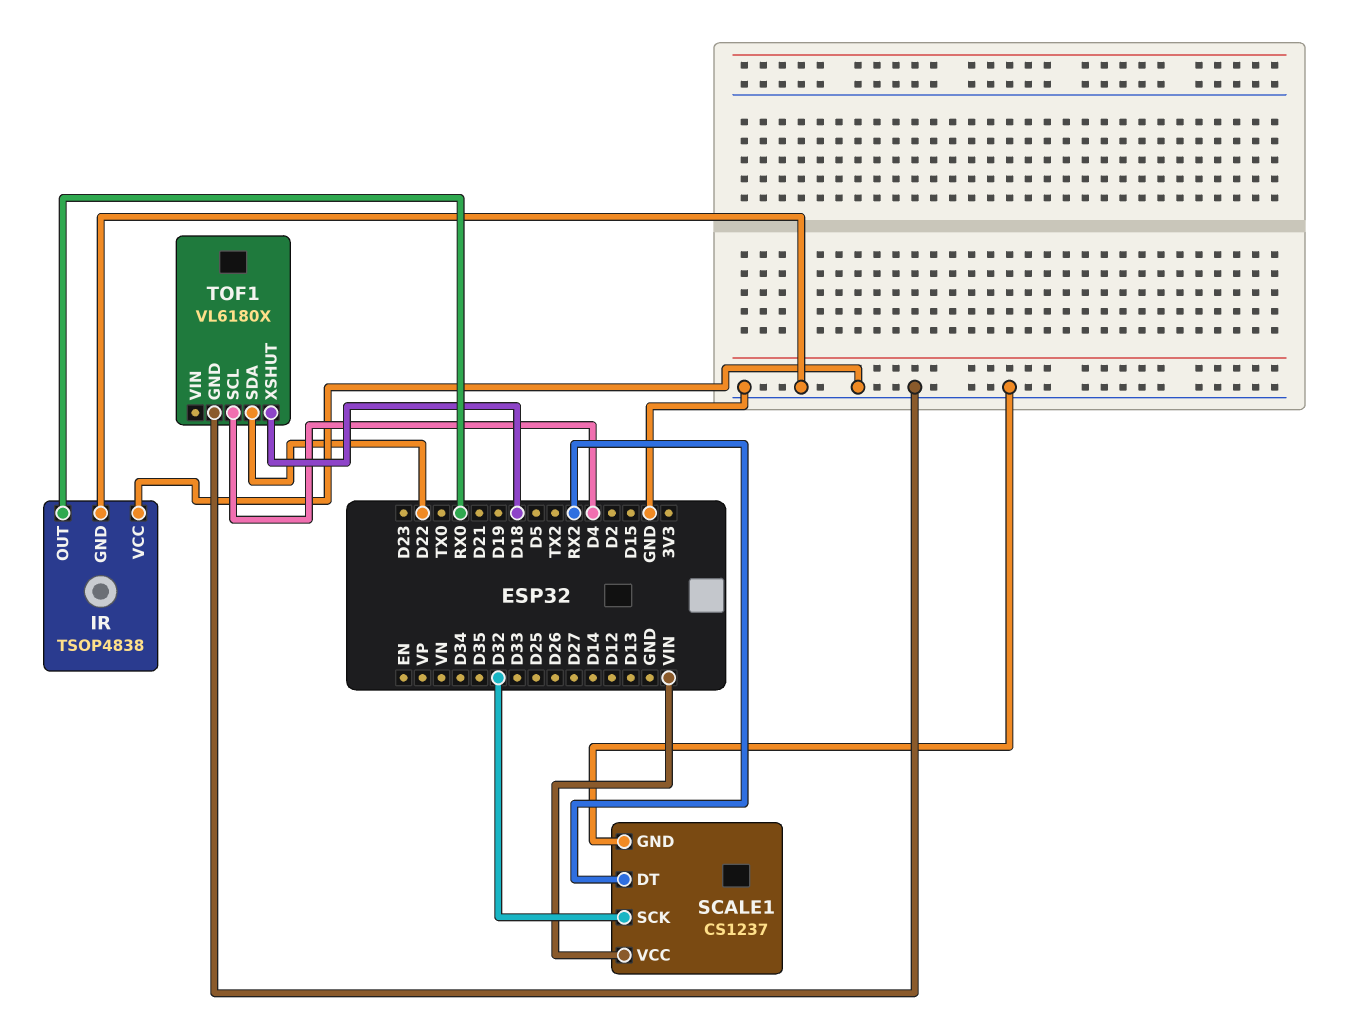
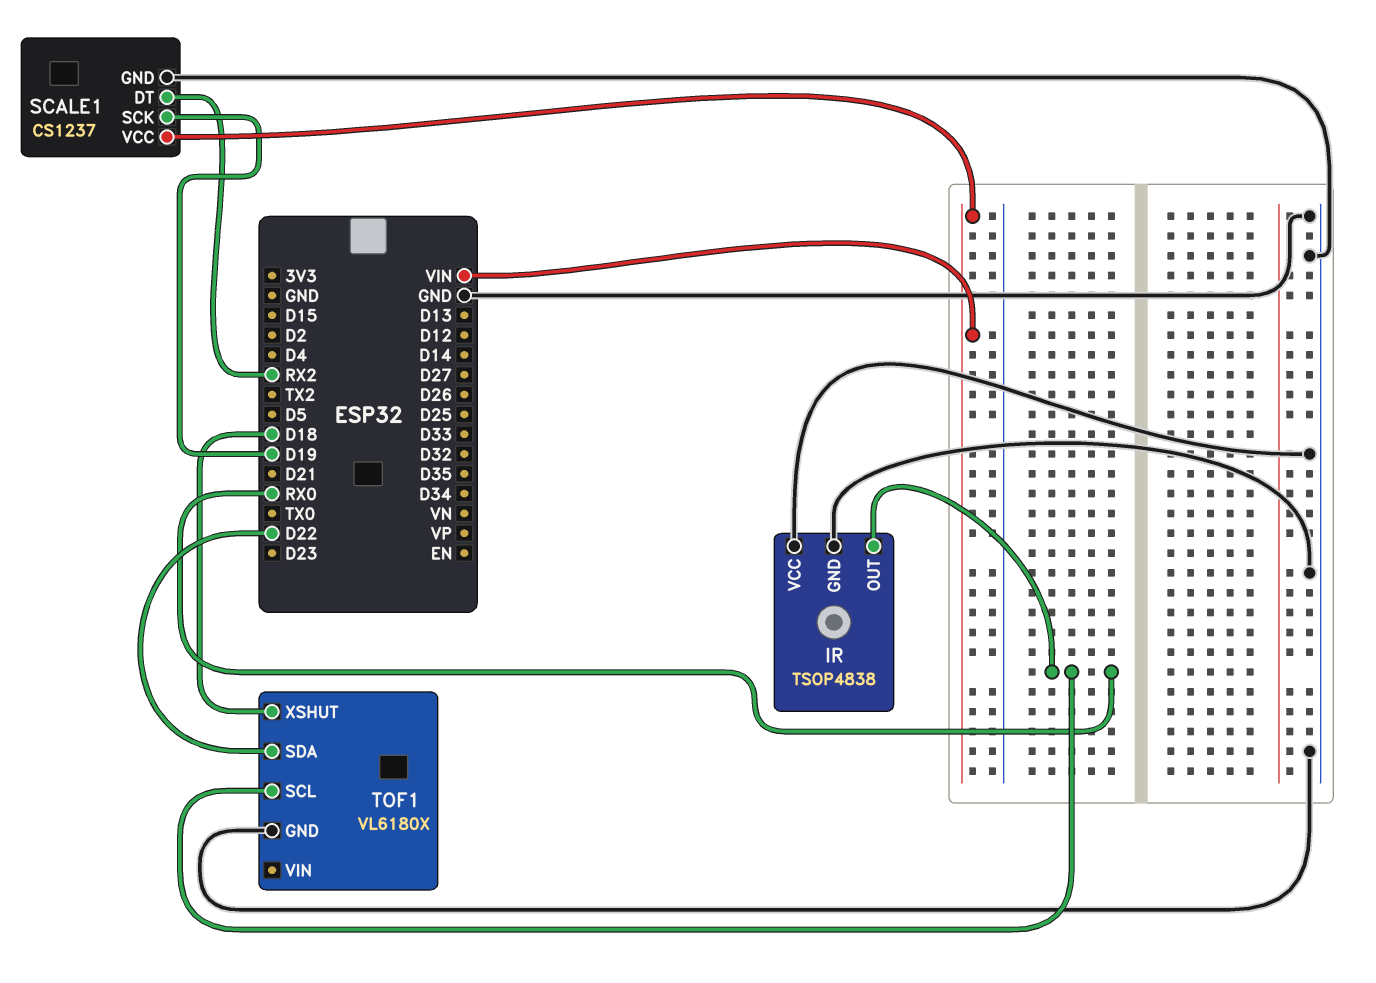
SCALE1 pin SCK: D32 -> D19
TOF1 pin SCL: D4 -> RX0

